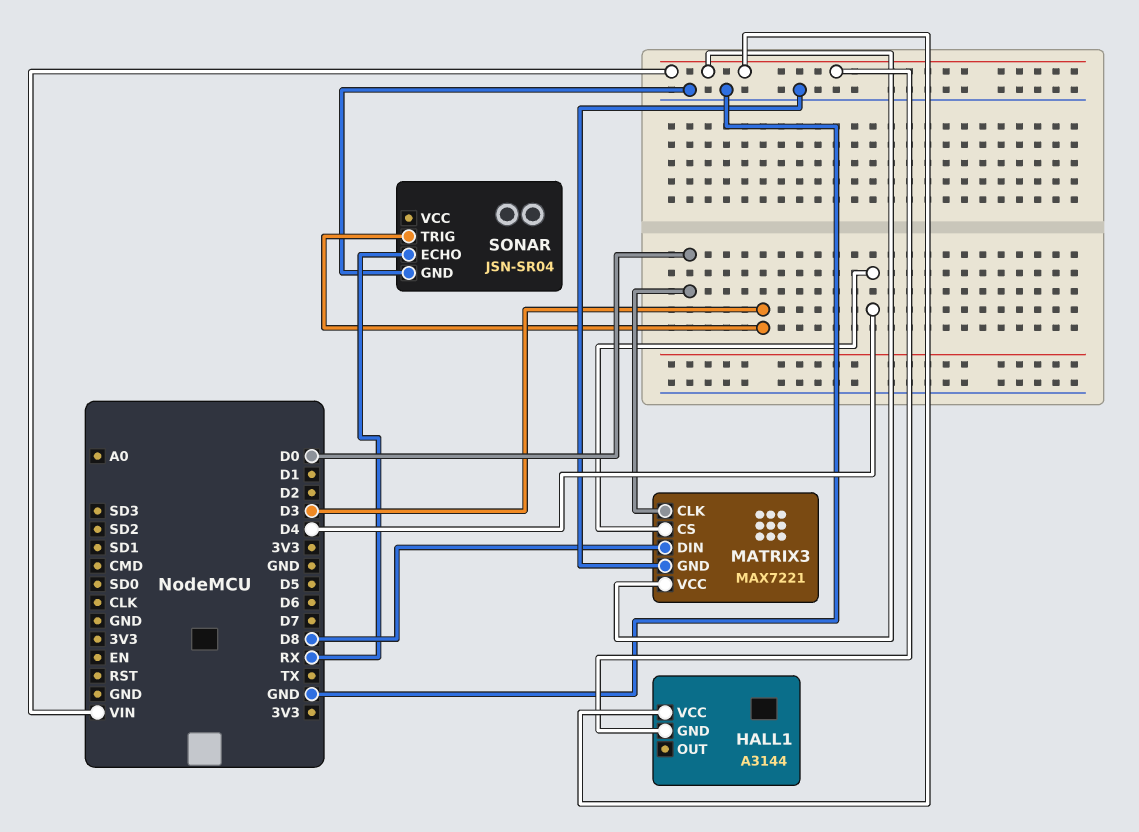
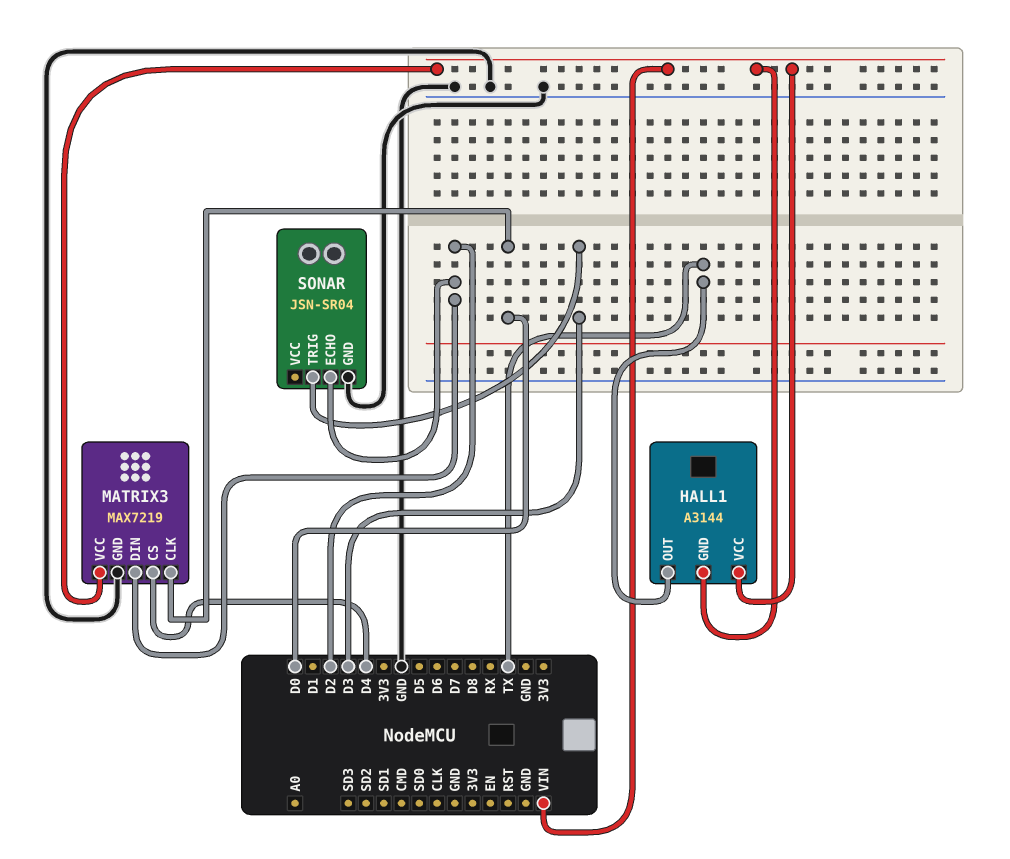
HALL1 pin OUT: none -> TX
MATRIX3: MAX7221 -> MAX7219
MATRIX3 pin DIN: D8 -> D2
SONAR pin ECHO: RX -> D2

